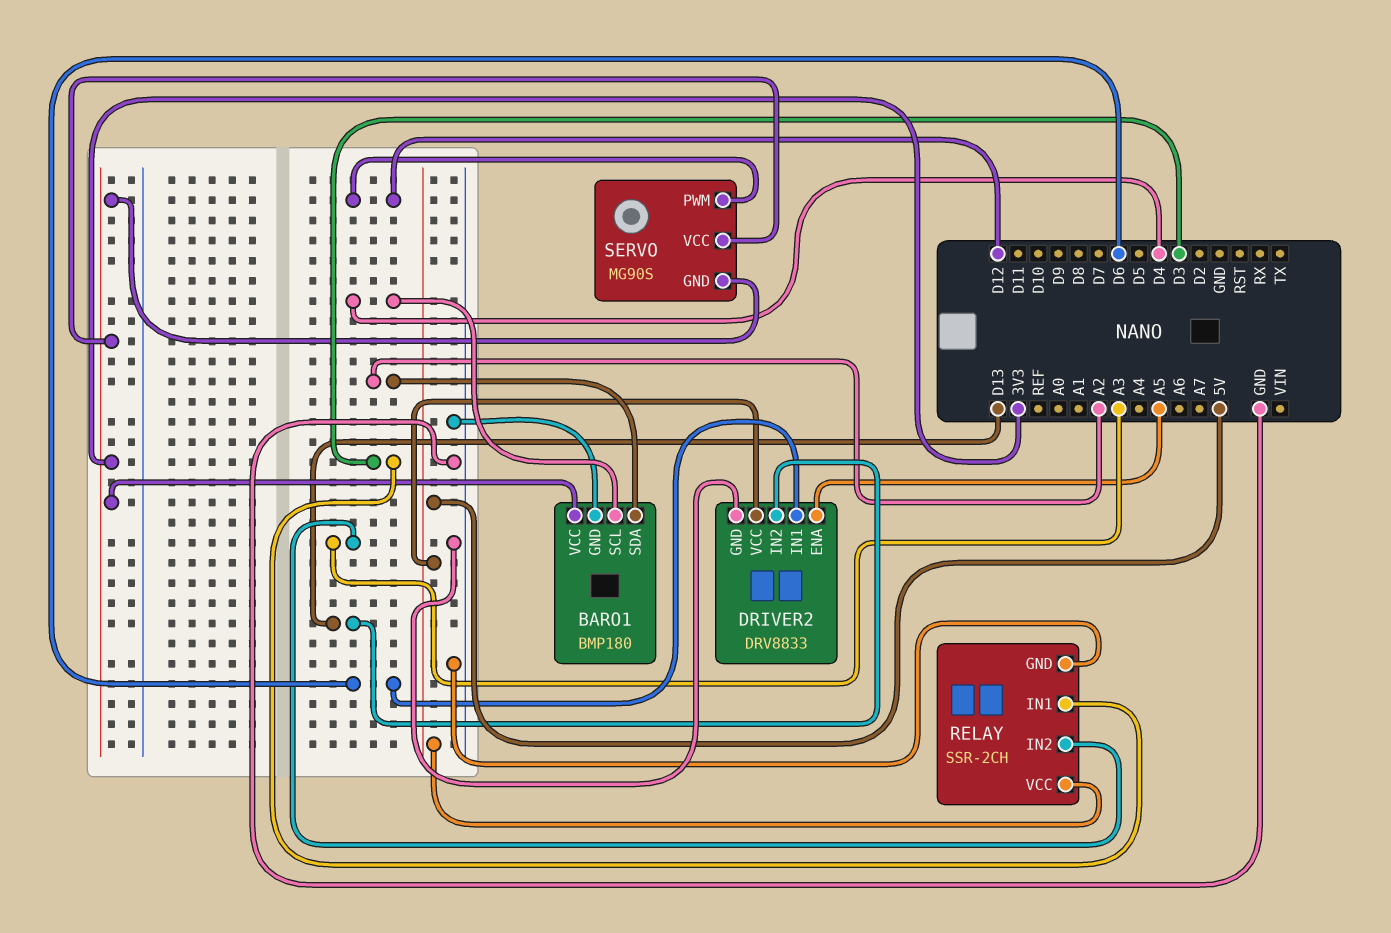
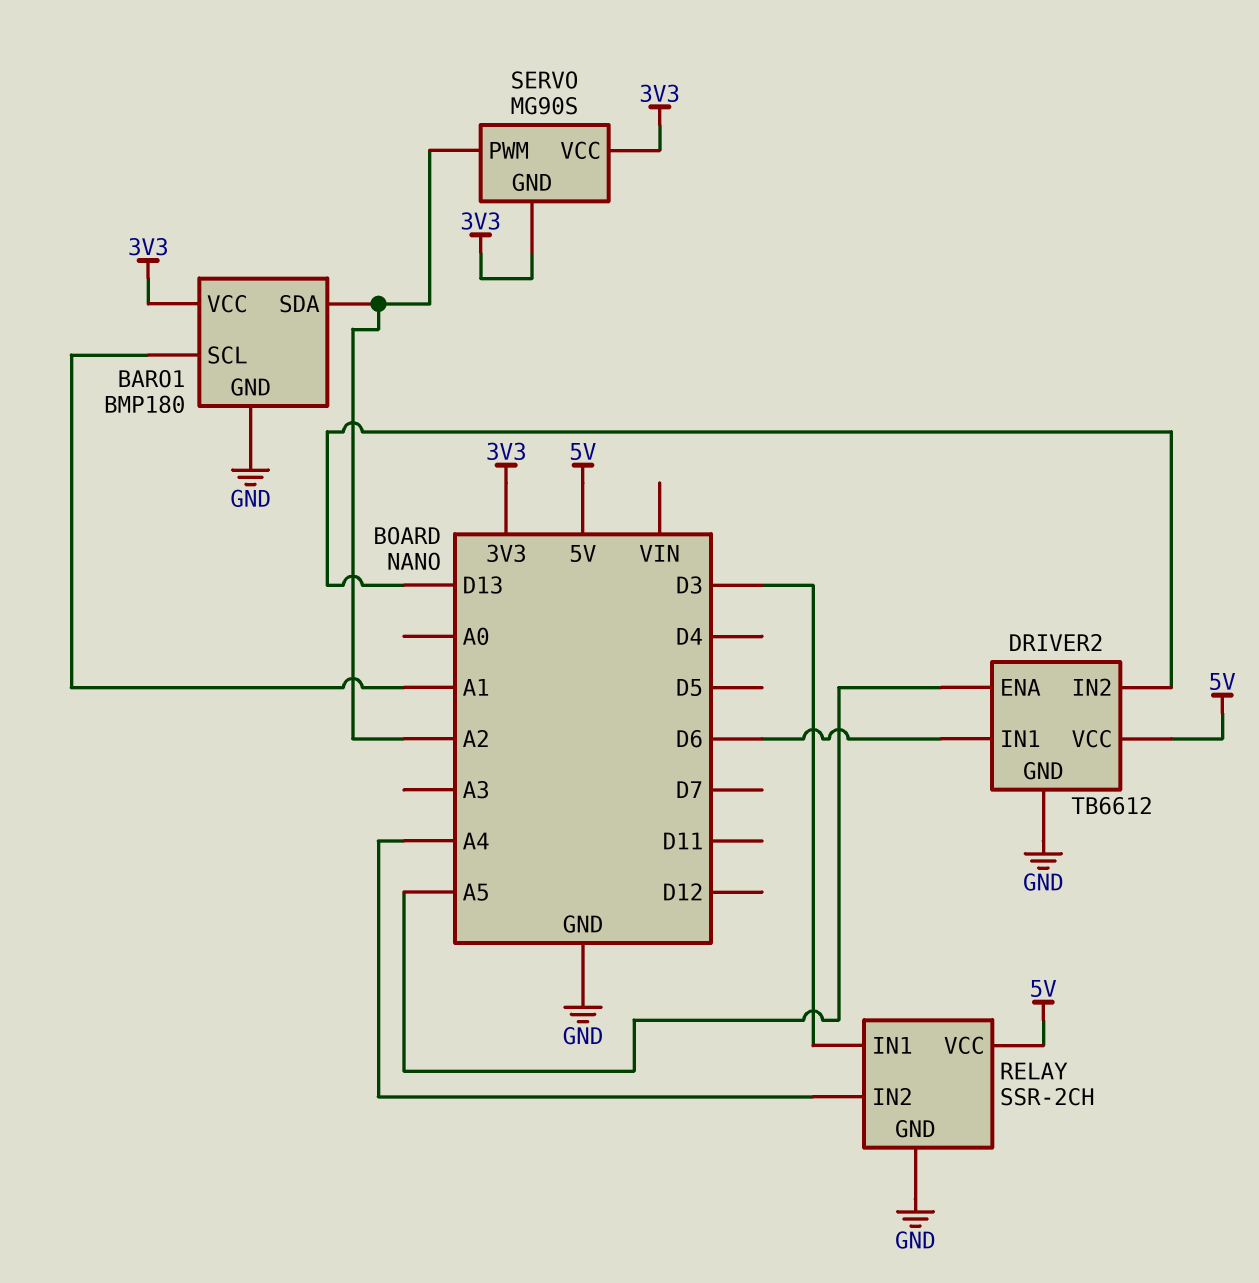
BARO1 pin SCL: D4 -> A1
DRIVER2: DRV8833 -> TB6612
RELAY pin IN2: A3 -> A4
SERVO pin PWM: D12 -> A2

